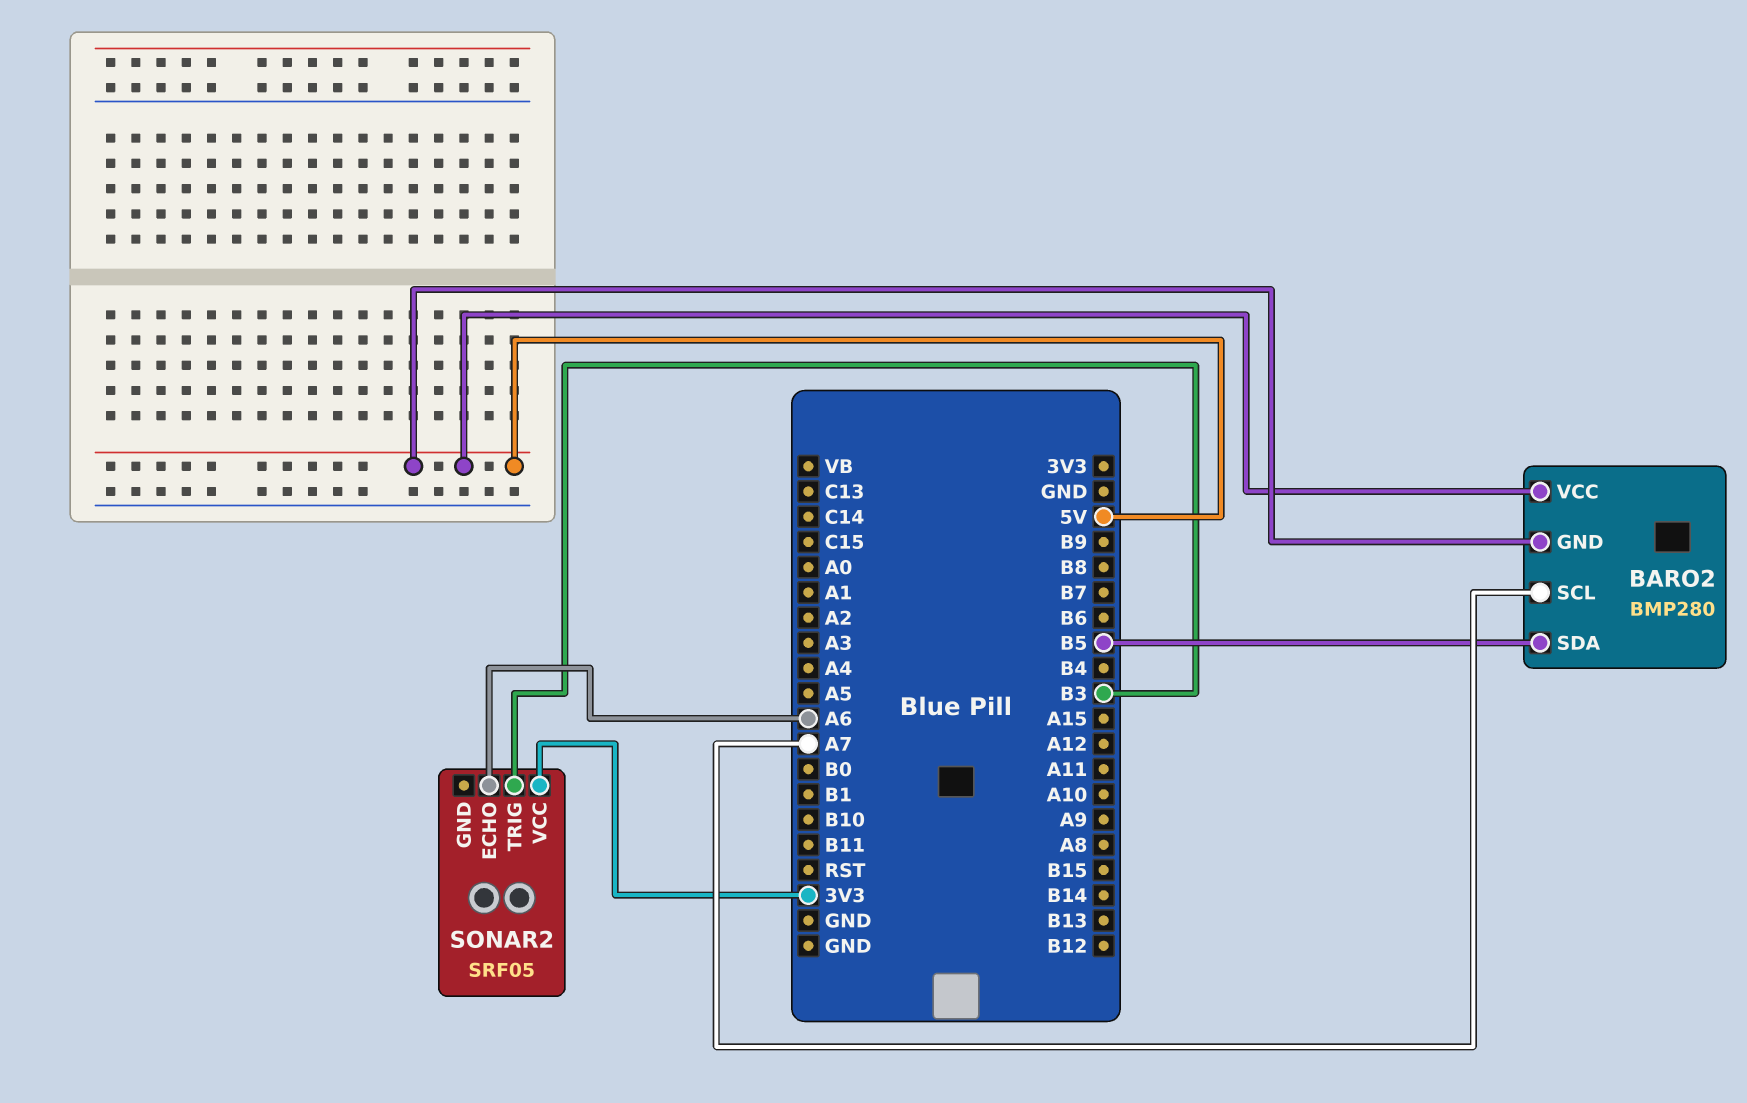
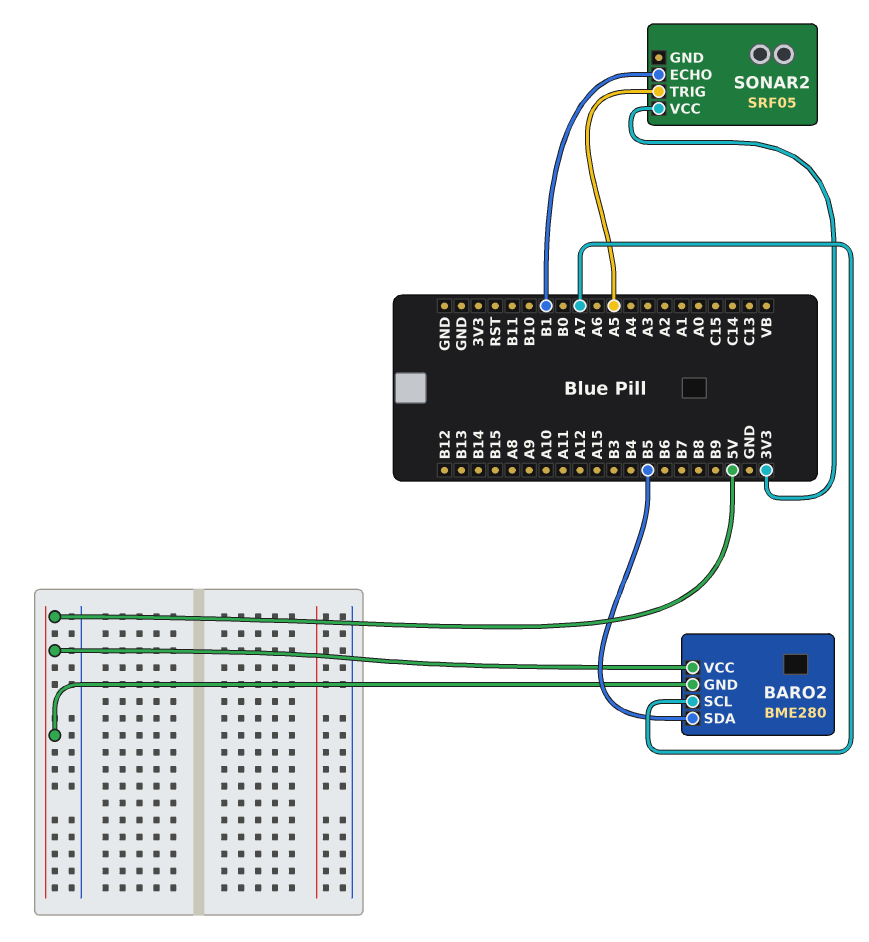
BARO2: BMP280 -> BME280
SONAR2 pin ECHO: A6 -> B1
SONAR2 pin TRIG: B3 -> A5

